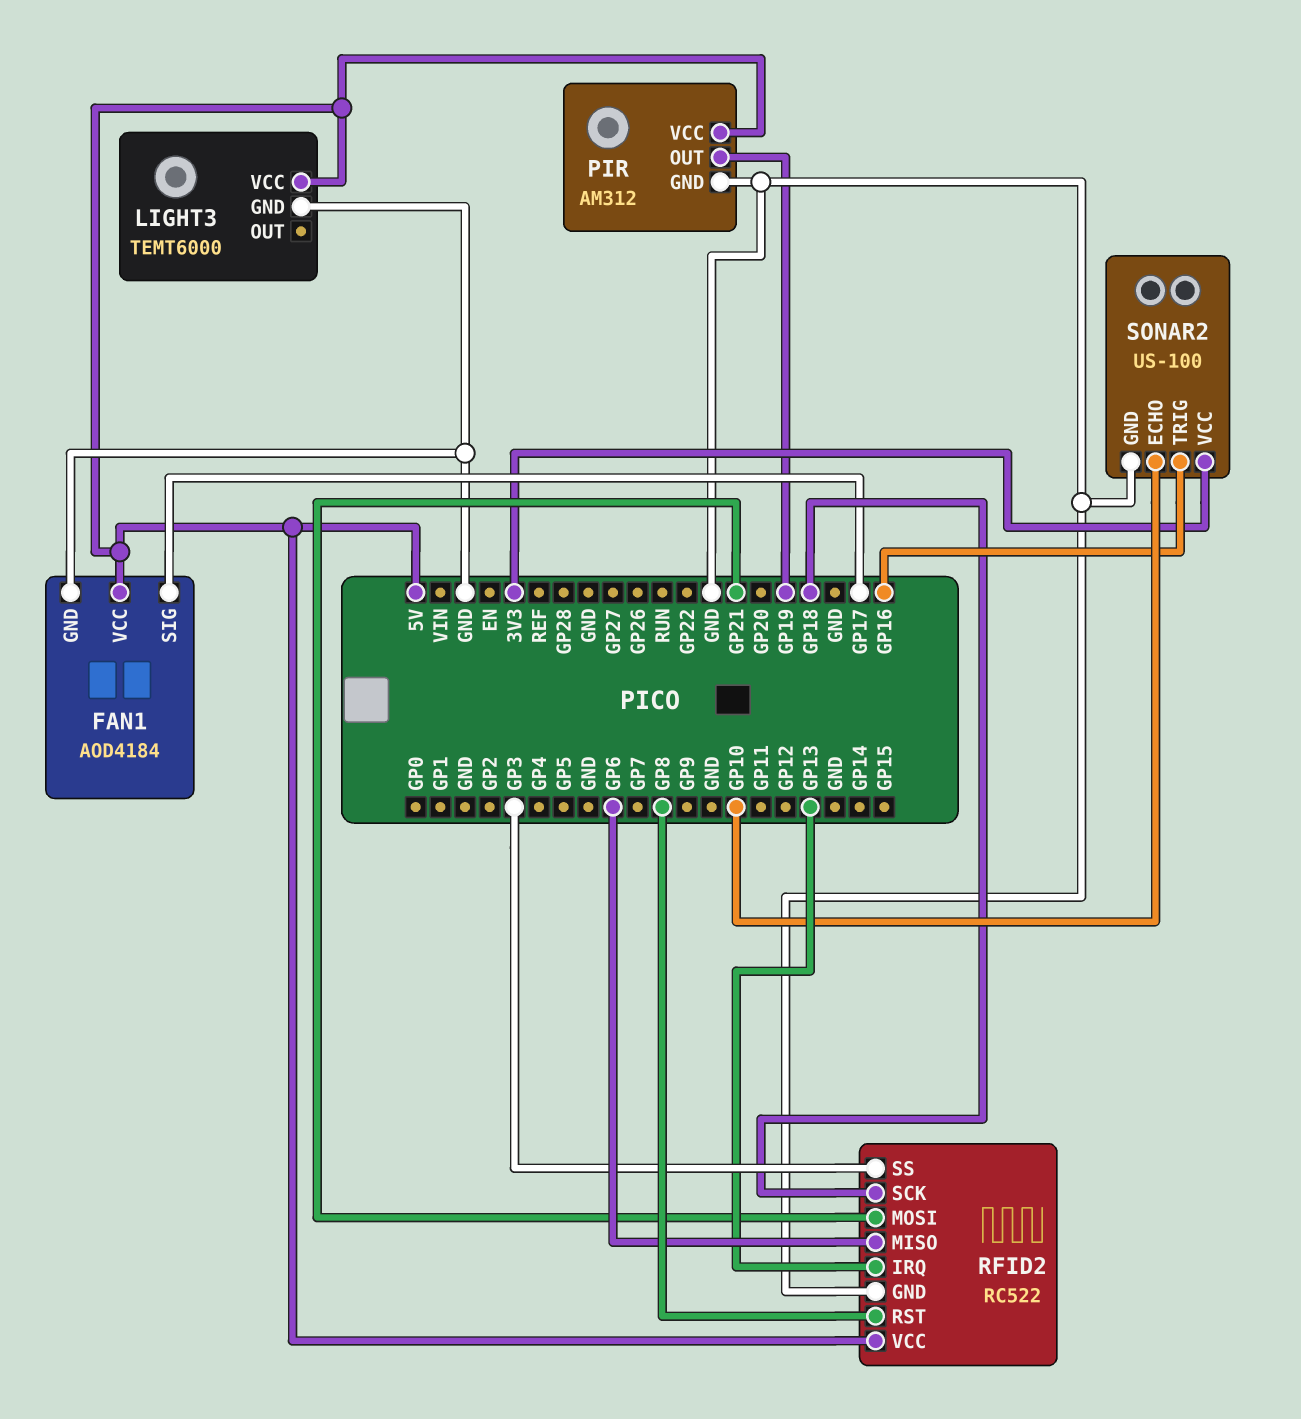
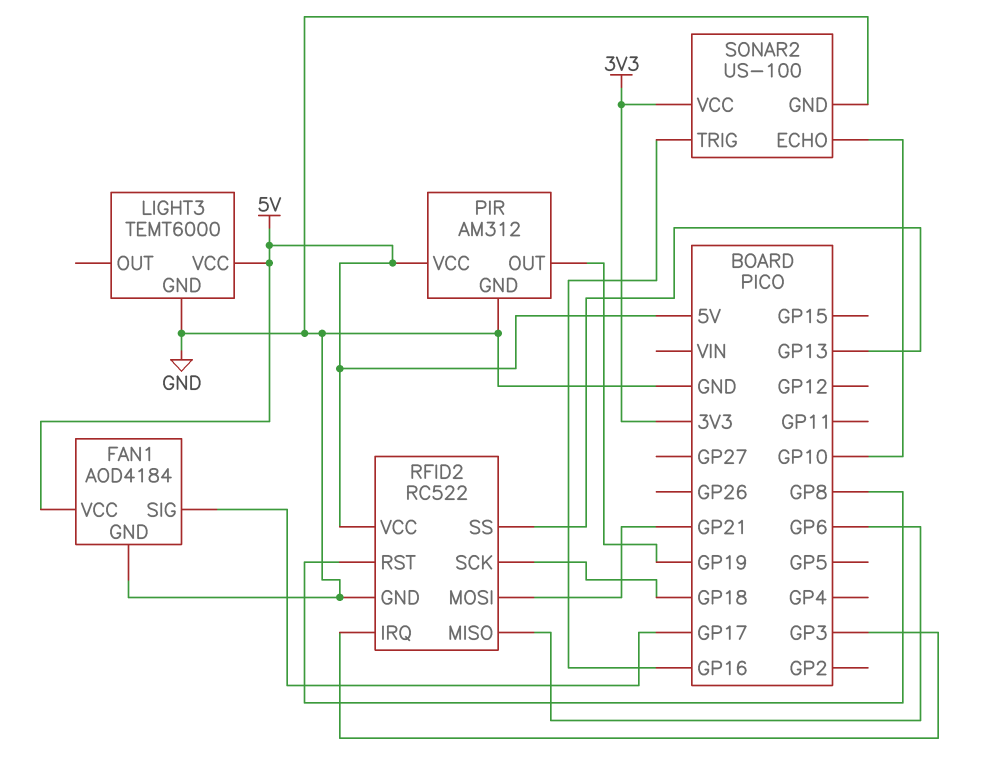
RFID2 pin IRQ: GP13 -> GP3
RFID2 pin SS: GP3 -> GP13

